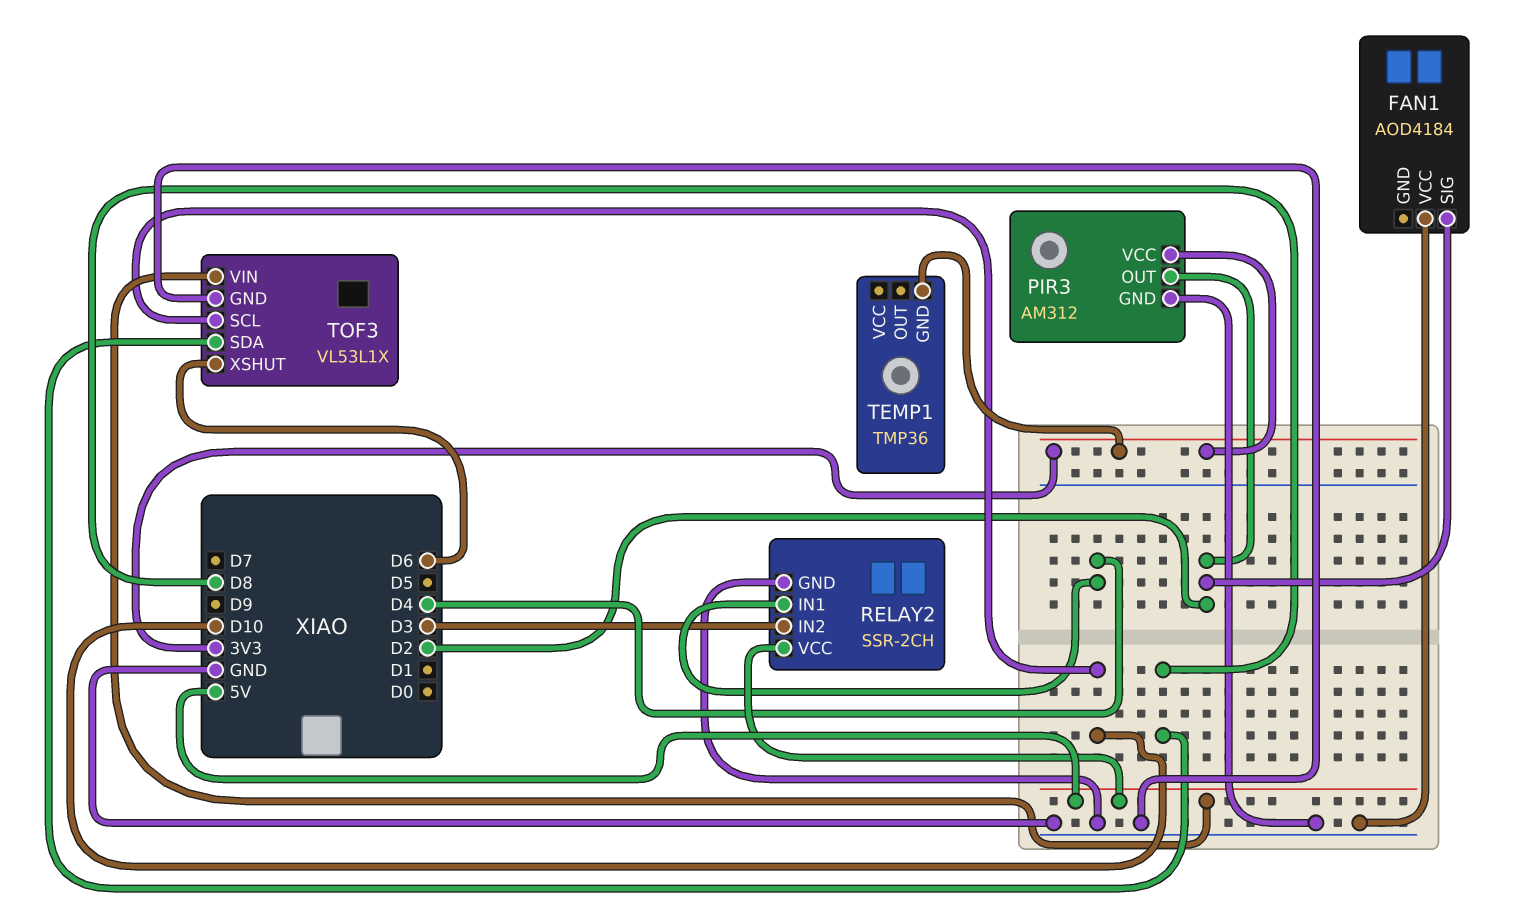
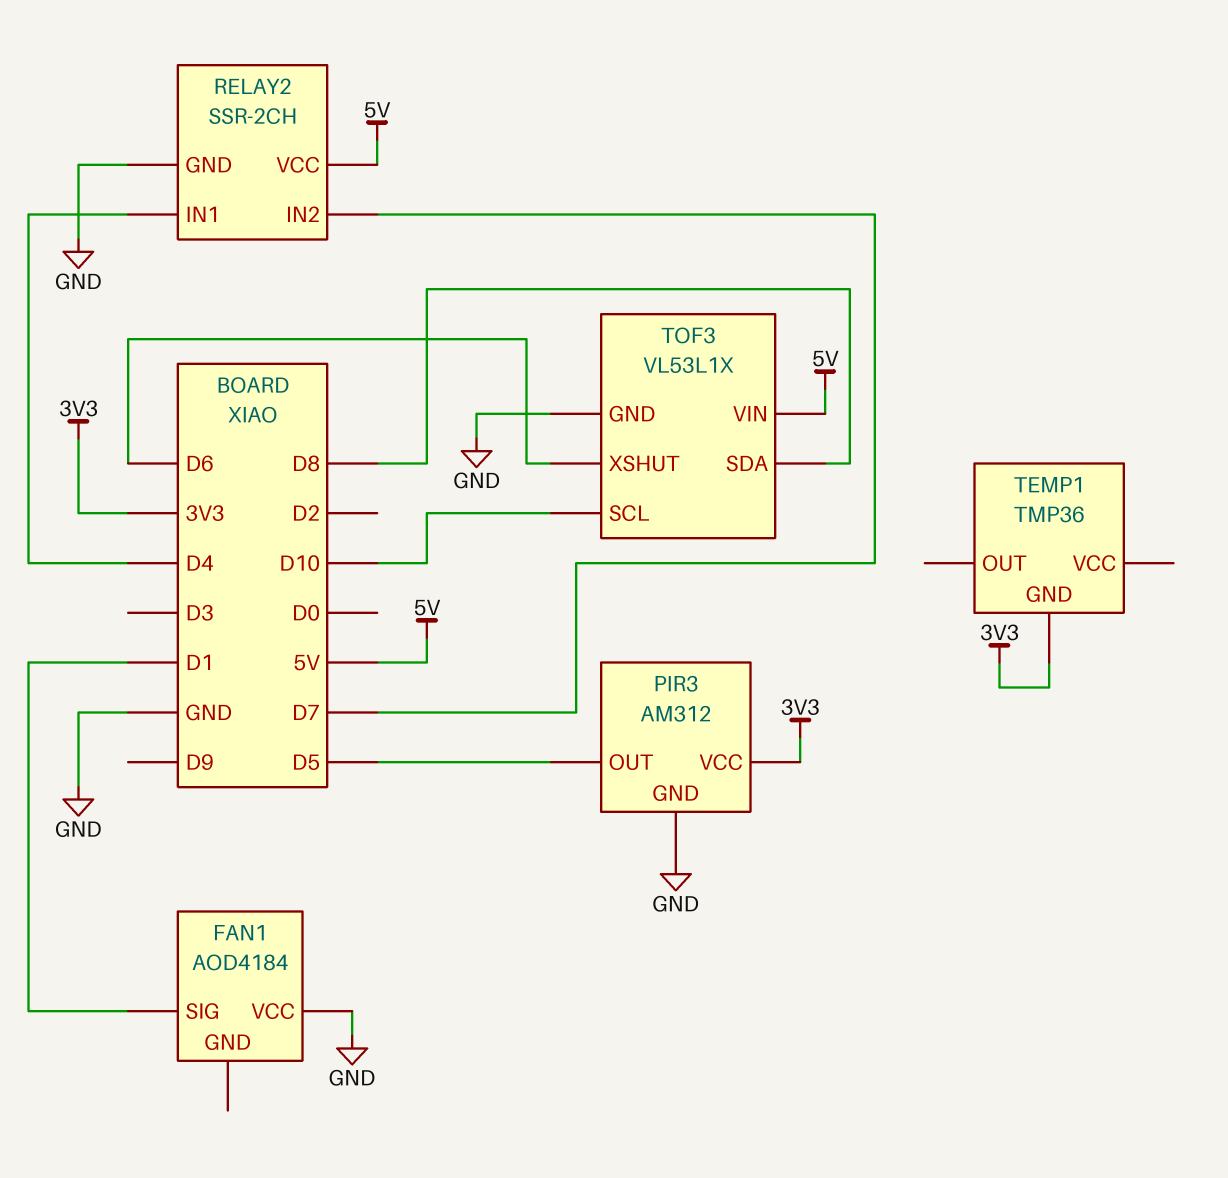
FAN1 pin SIG: D2 -> D1
PIR3 pin OUT: D2 -> D5
RELAY2 pin IN2: D3 -> D7

